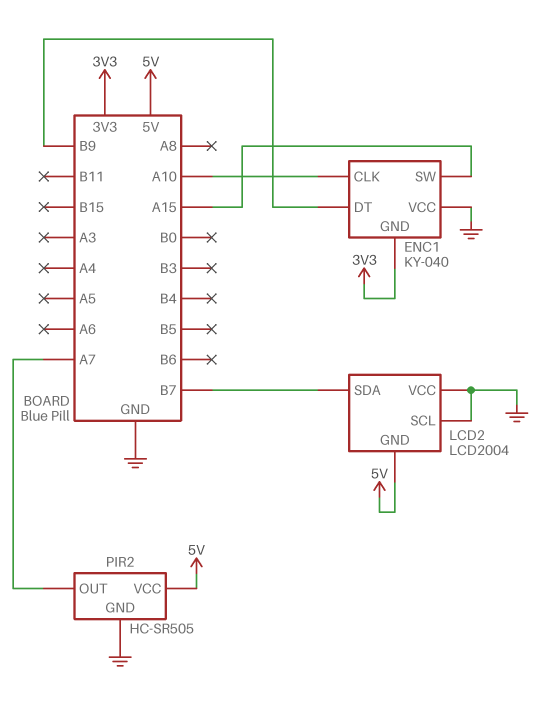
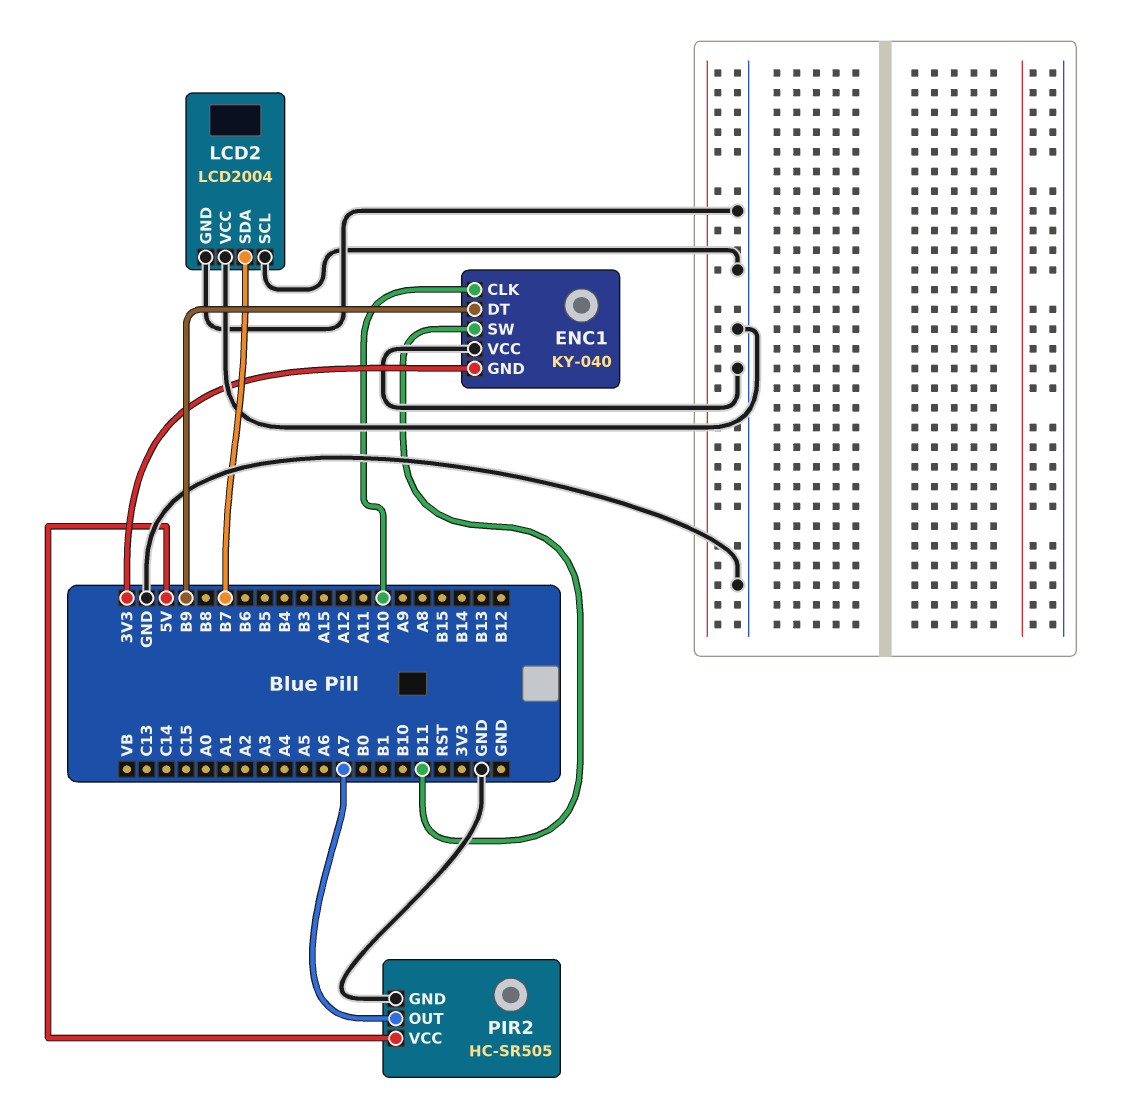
ENC1 pin SW: A15 -> B11
LCD2 pin GND: 5V -> GND

